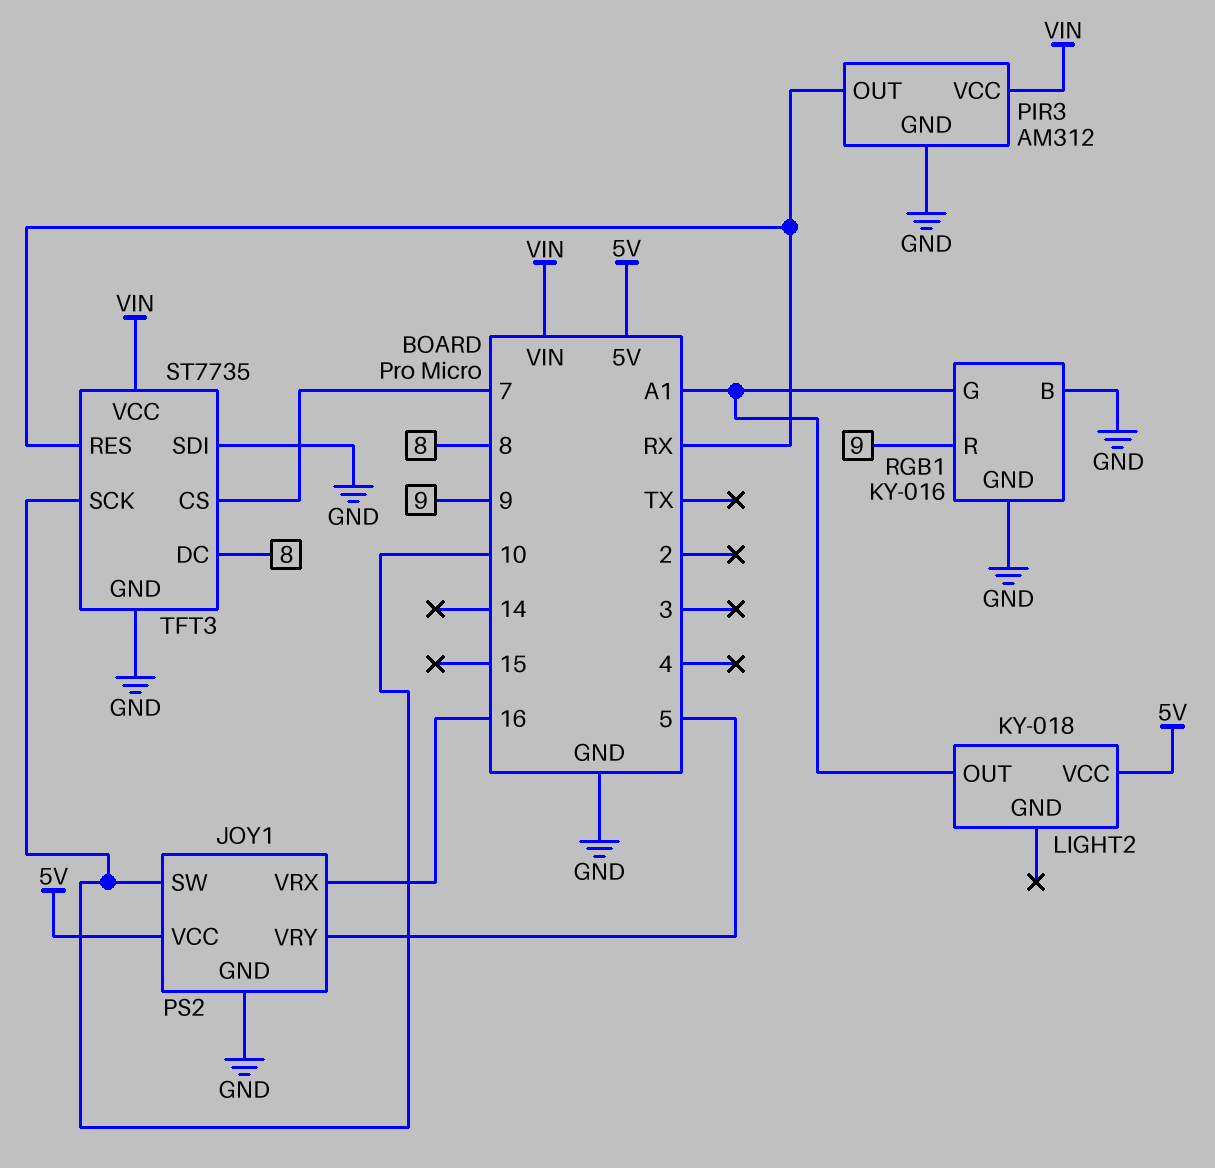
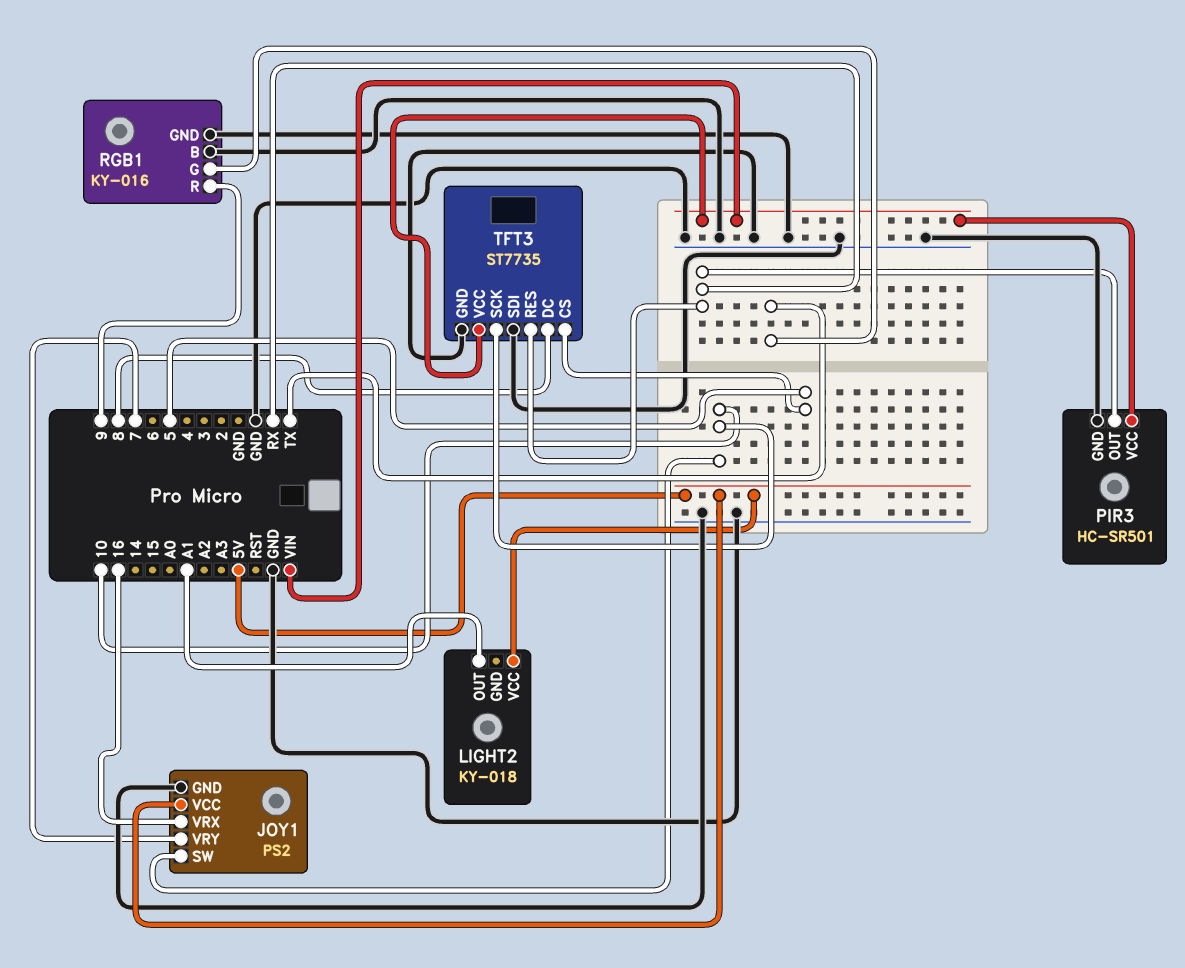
JOY1 pin VRY: 5 -> 7
PIR3: AM312 -> HC-SR501
RGB1 pin G: A1 -> TX
TFT3 pin CS: 7 -> 5

